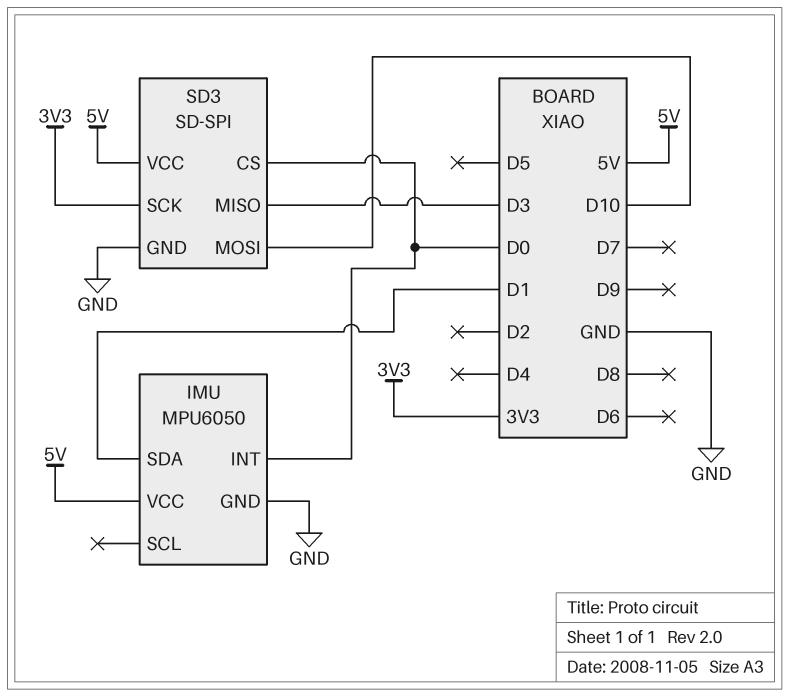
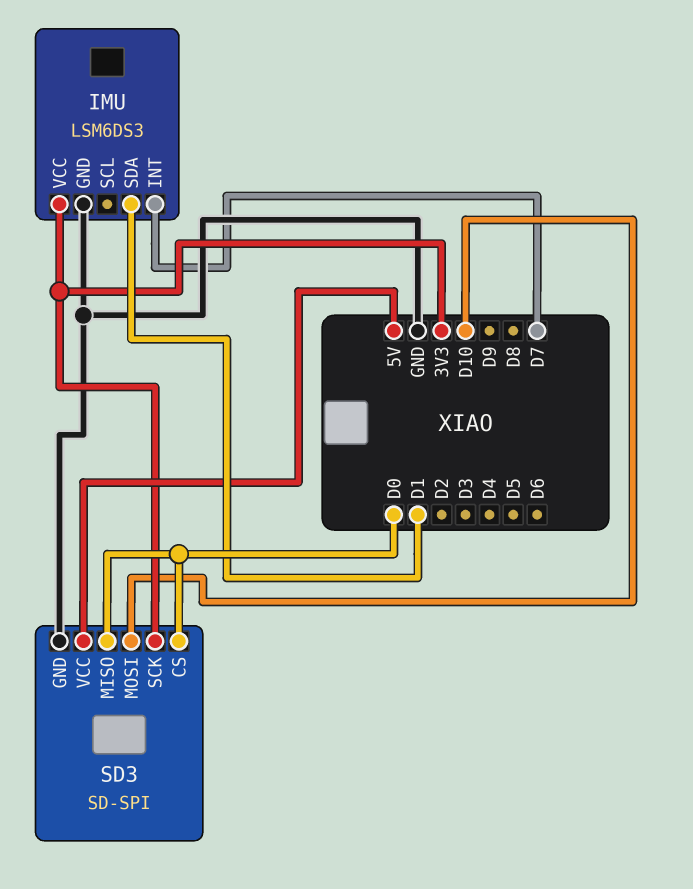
IMU: MPU6050 -> LSM6DS3
IMU pin INT: D0 -> D7
IMU pin VCC: 5V -> 3V3
SD3 pin MISO: D3 -> D0

